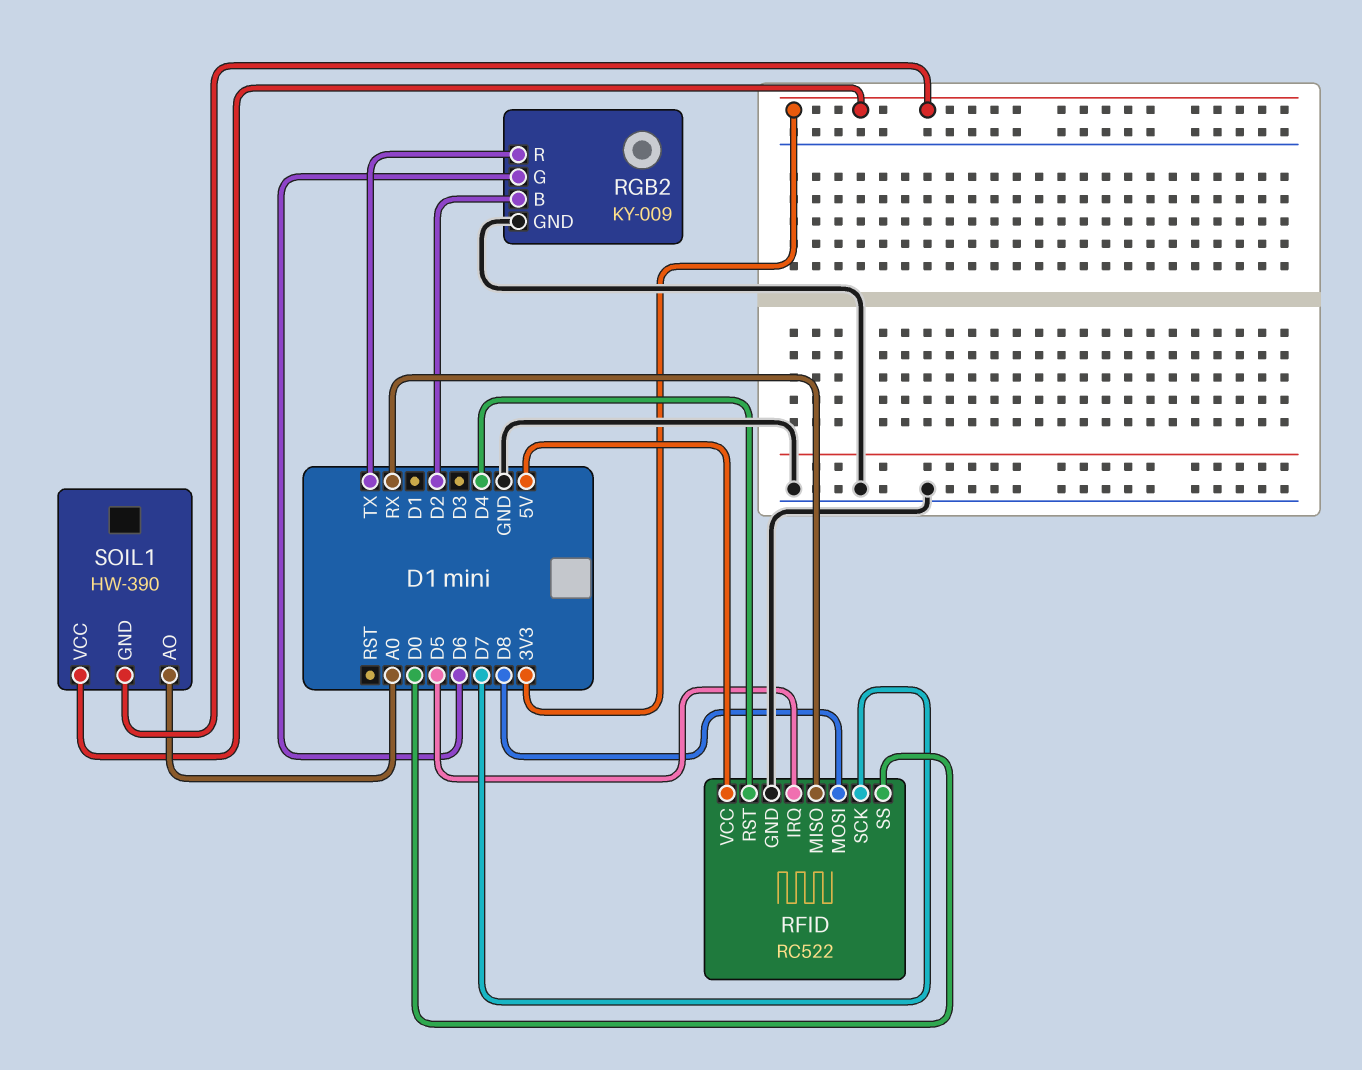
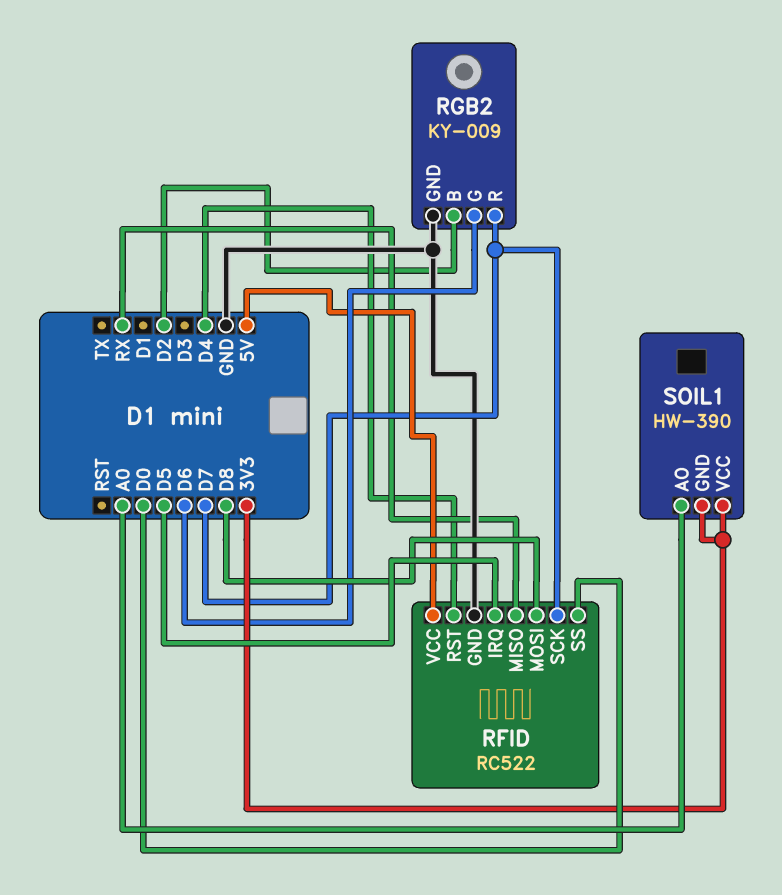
RGB2 pin R: TX -> D7

